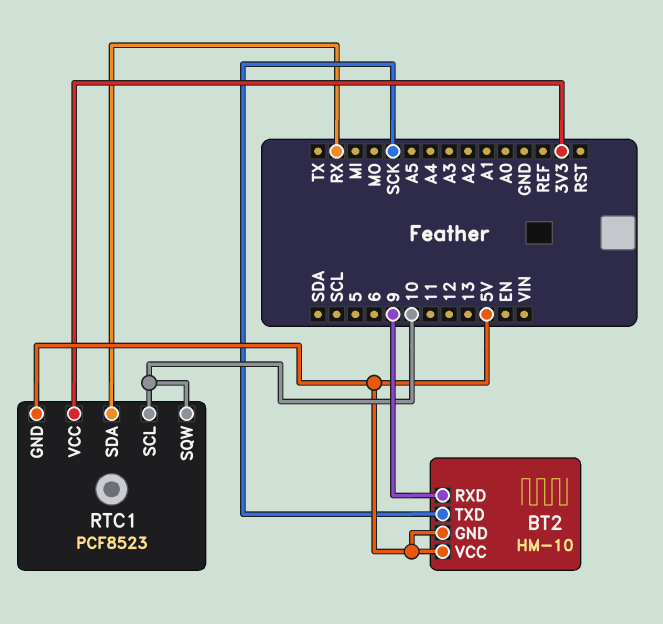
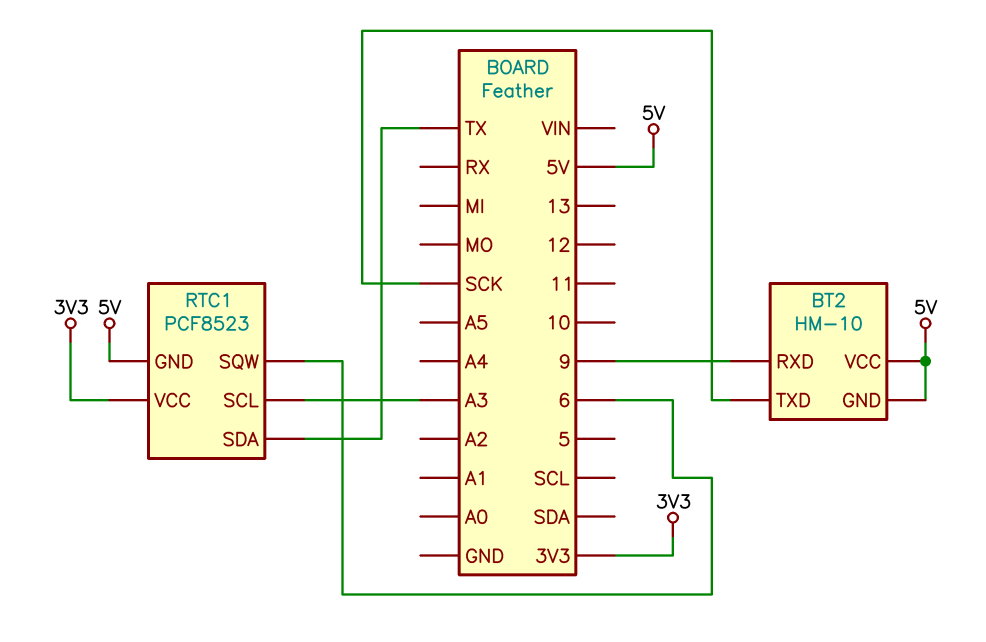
RTC1 pin SCL: 10 -> A3
RTC1 pin SDA: RX -> TX
RTC1 pin SQW: 10 -> 6

